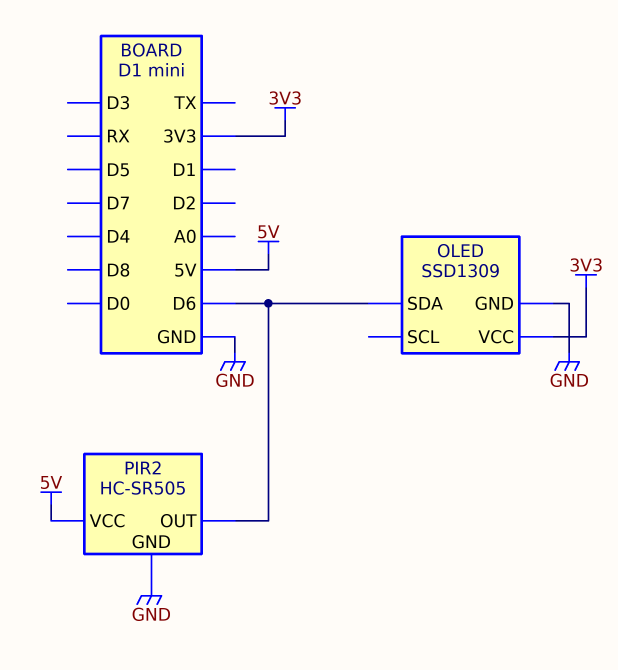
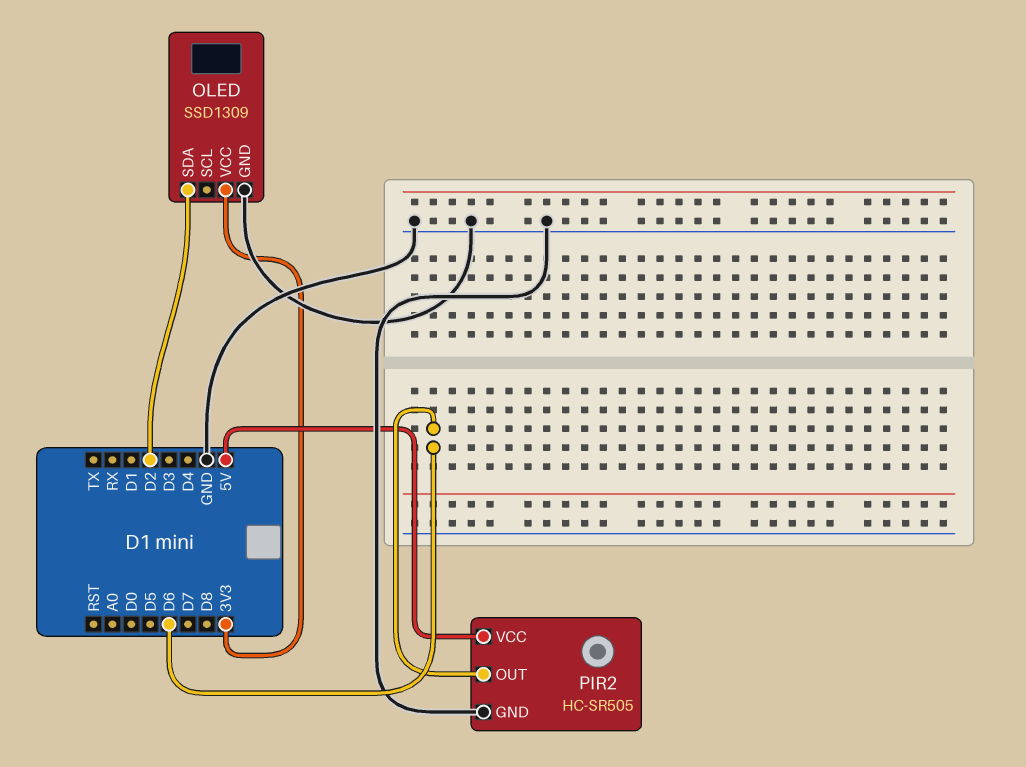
OLED pin SDA: D6 -> D2

